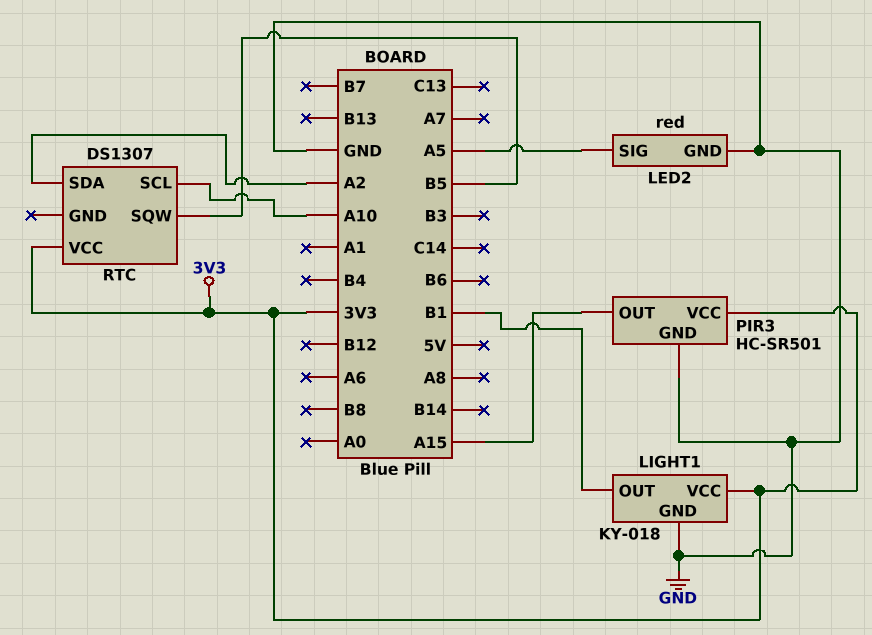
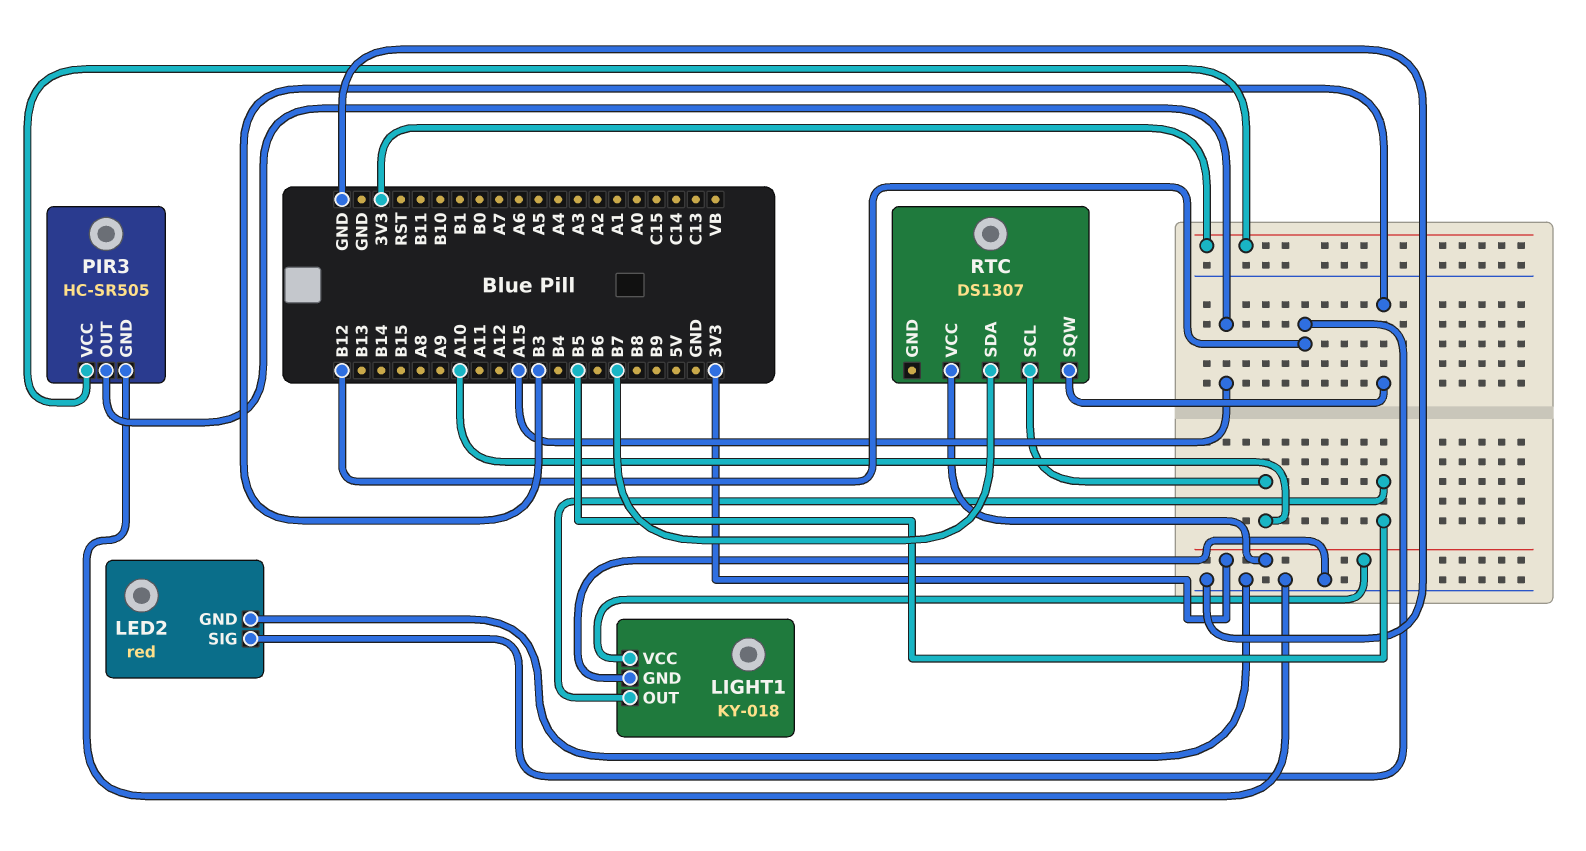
LED2 pin SIG: A5 -> B12
LIGHT1 pin OUT: B1 -> B5
PIR3: HC-SR501 -> HC-SR505
RTC pin SDA: A2 -> B7
RTC pin SQW: B5 -> B3

